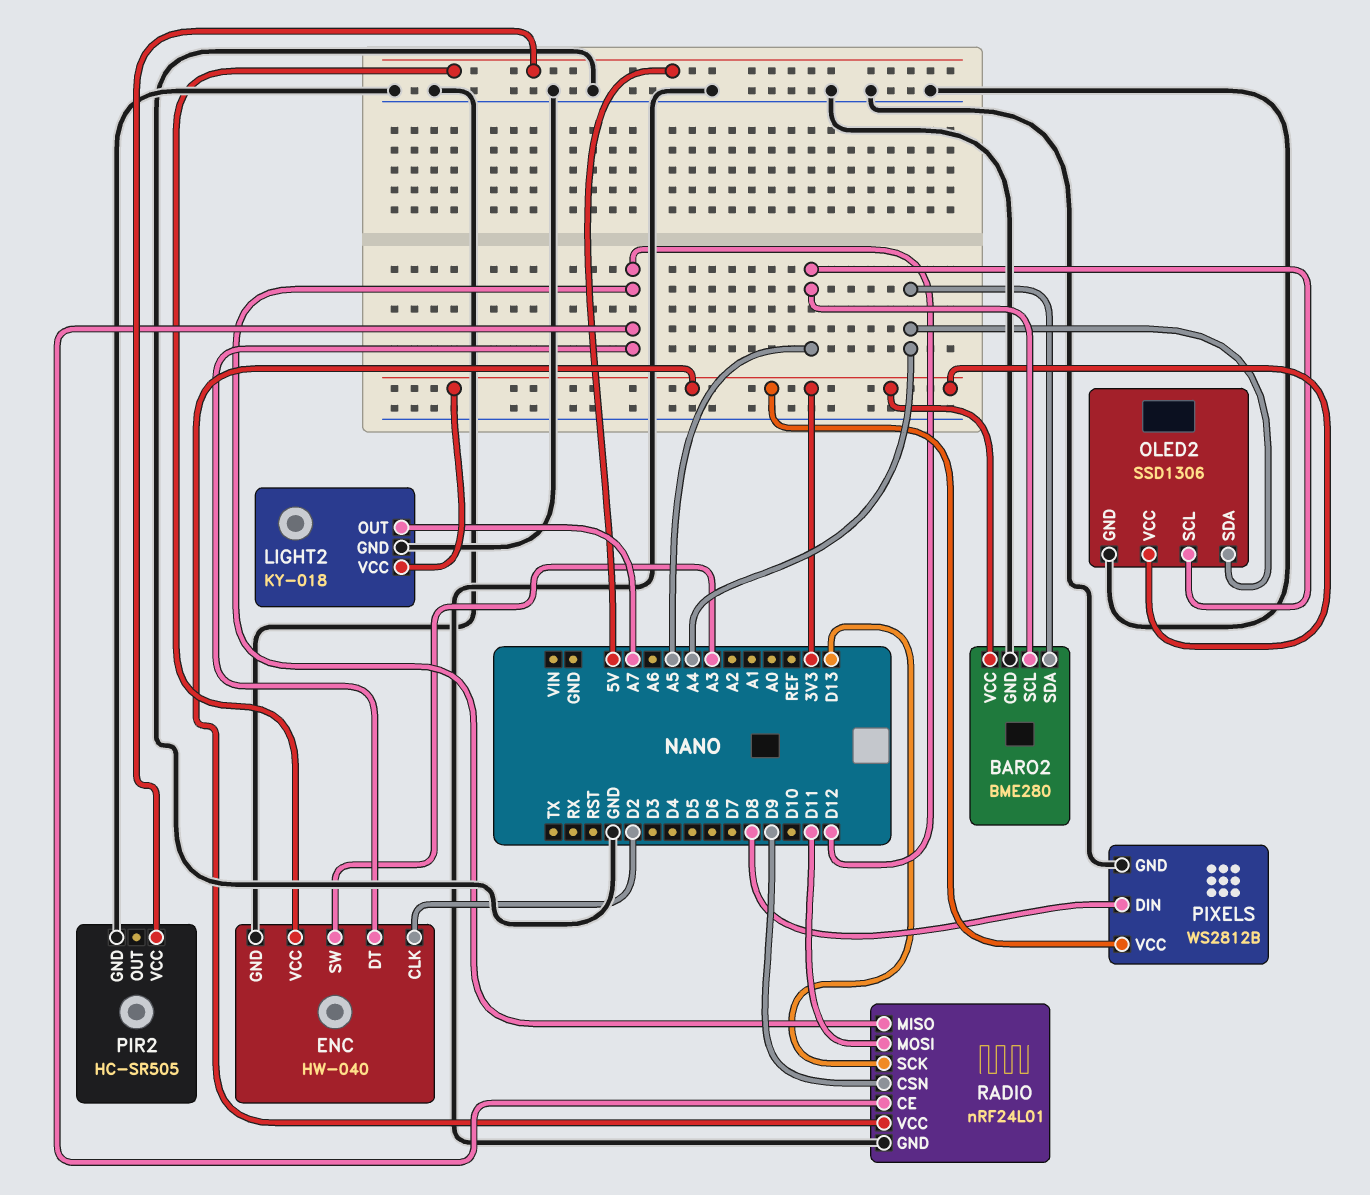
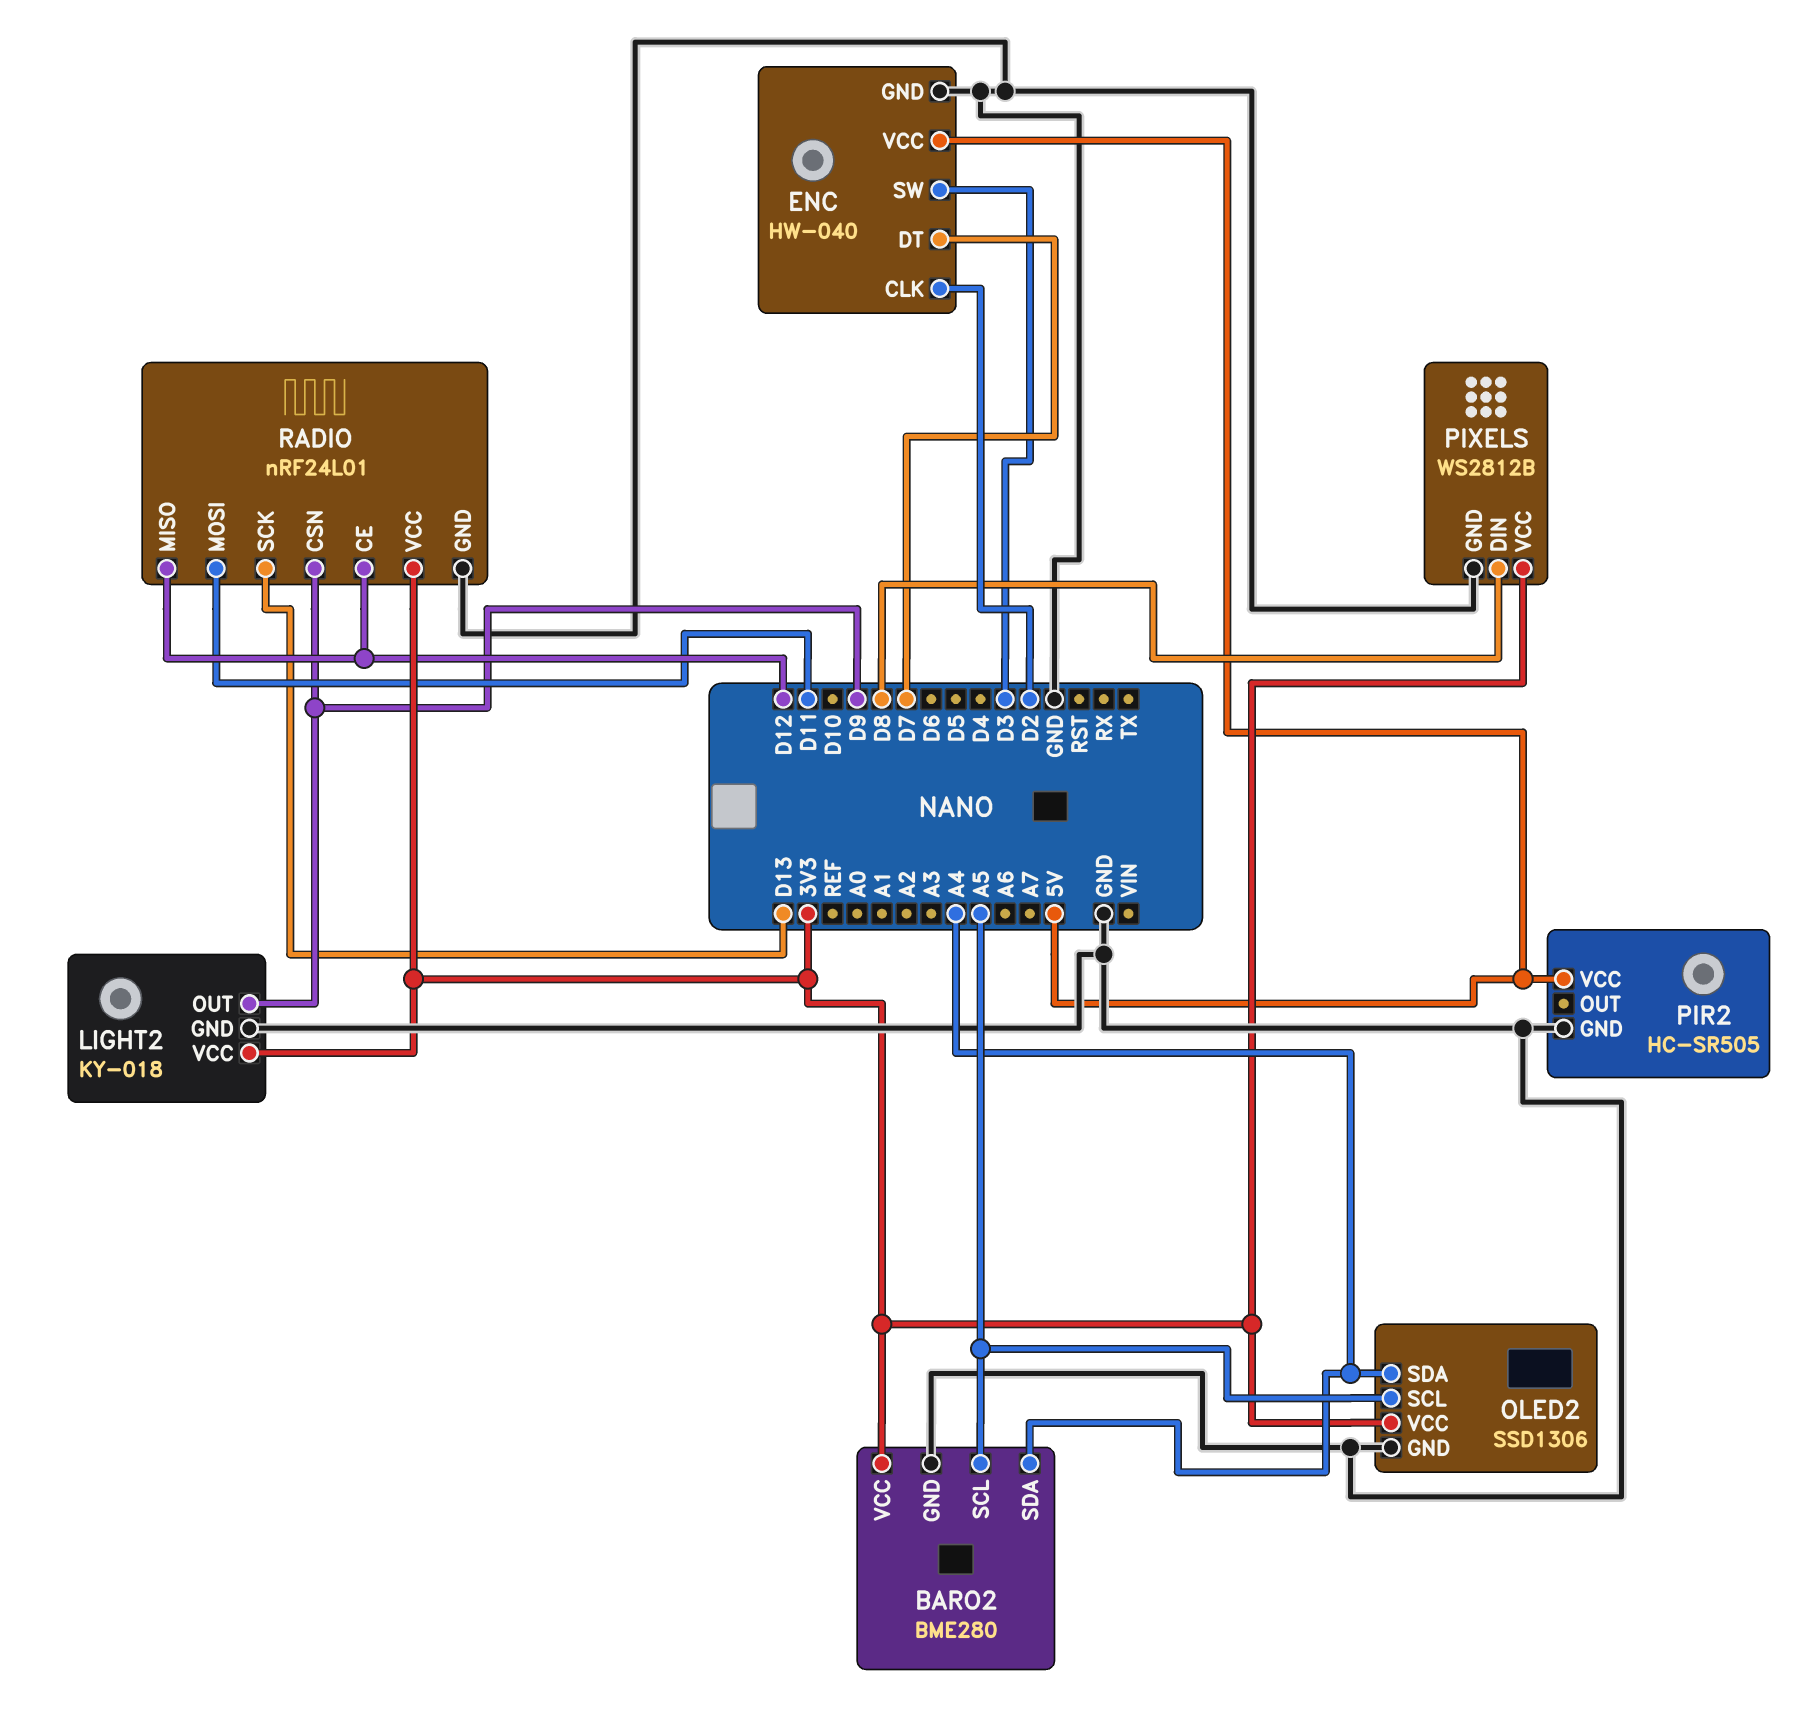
ENC pin DT: D12 -> D7
ENC pin SW: A3 -> D3
LIGHT2 pin OUT: A7 -> D9

